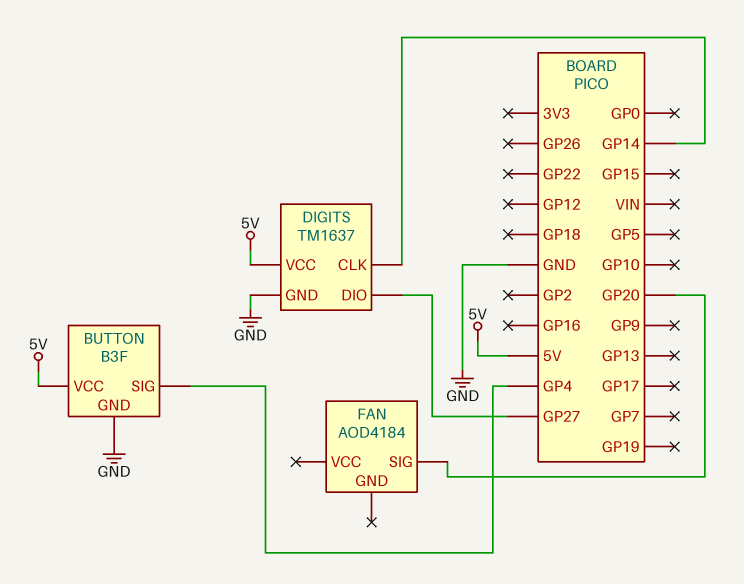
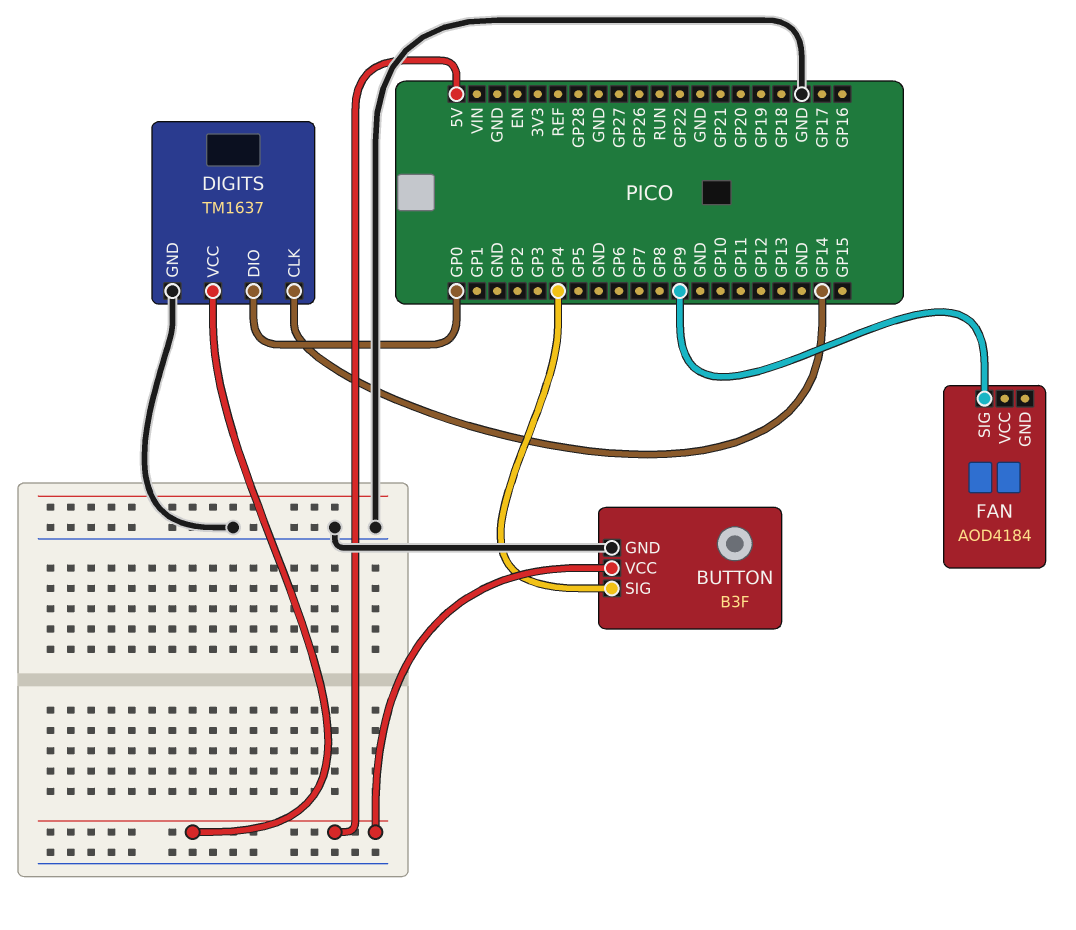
DIGITS pin DIO: GP27 -> GP0
FAN pin SIG: GP20 -> GP9

